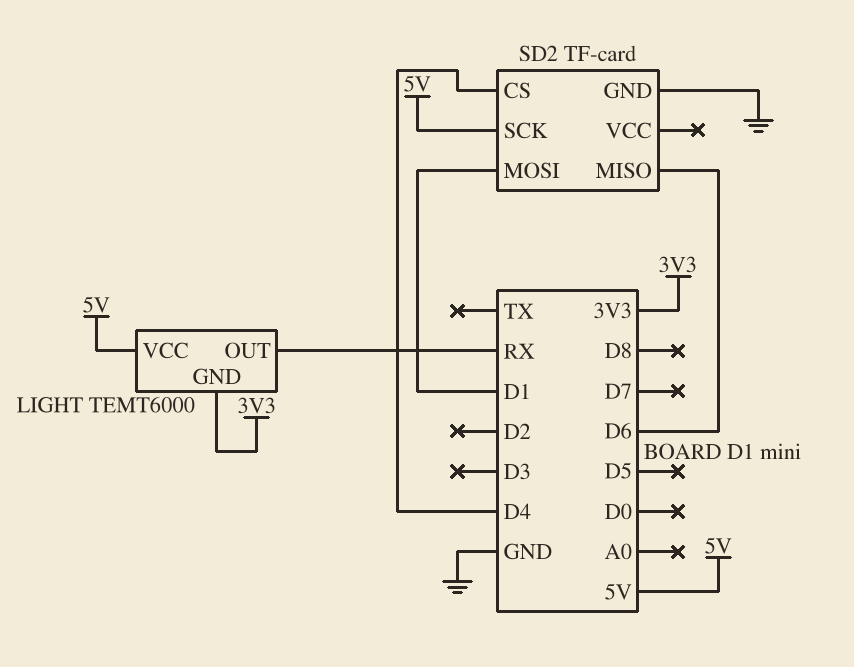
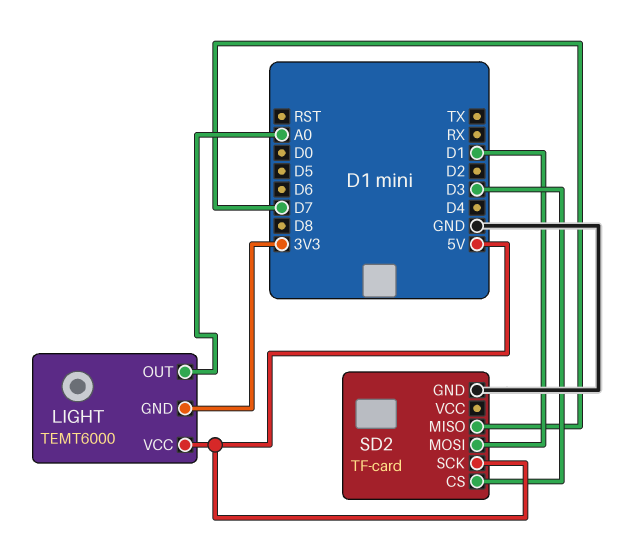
LIGHT pin OUT: RX -> A0
SD2 pin CS: D4 -> D3
SD2 pin MISO: D6 -> D7

